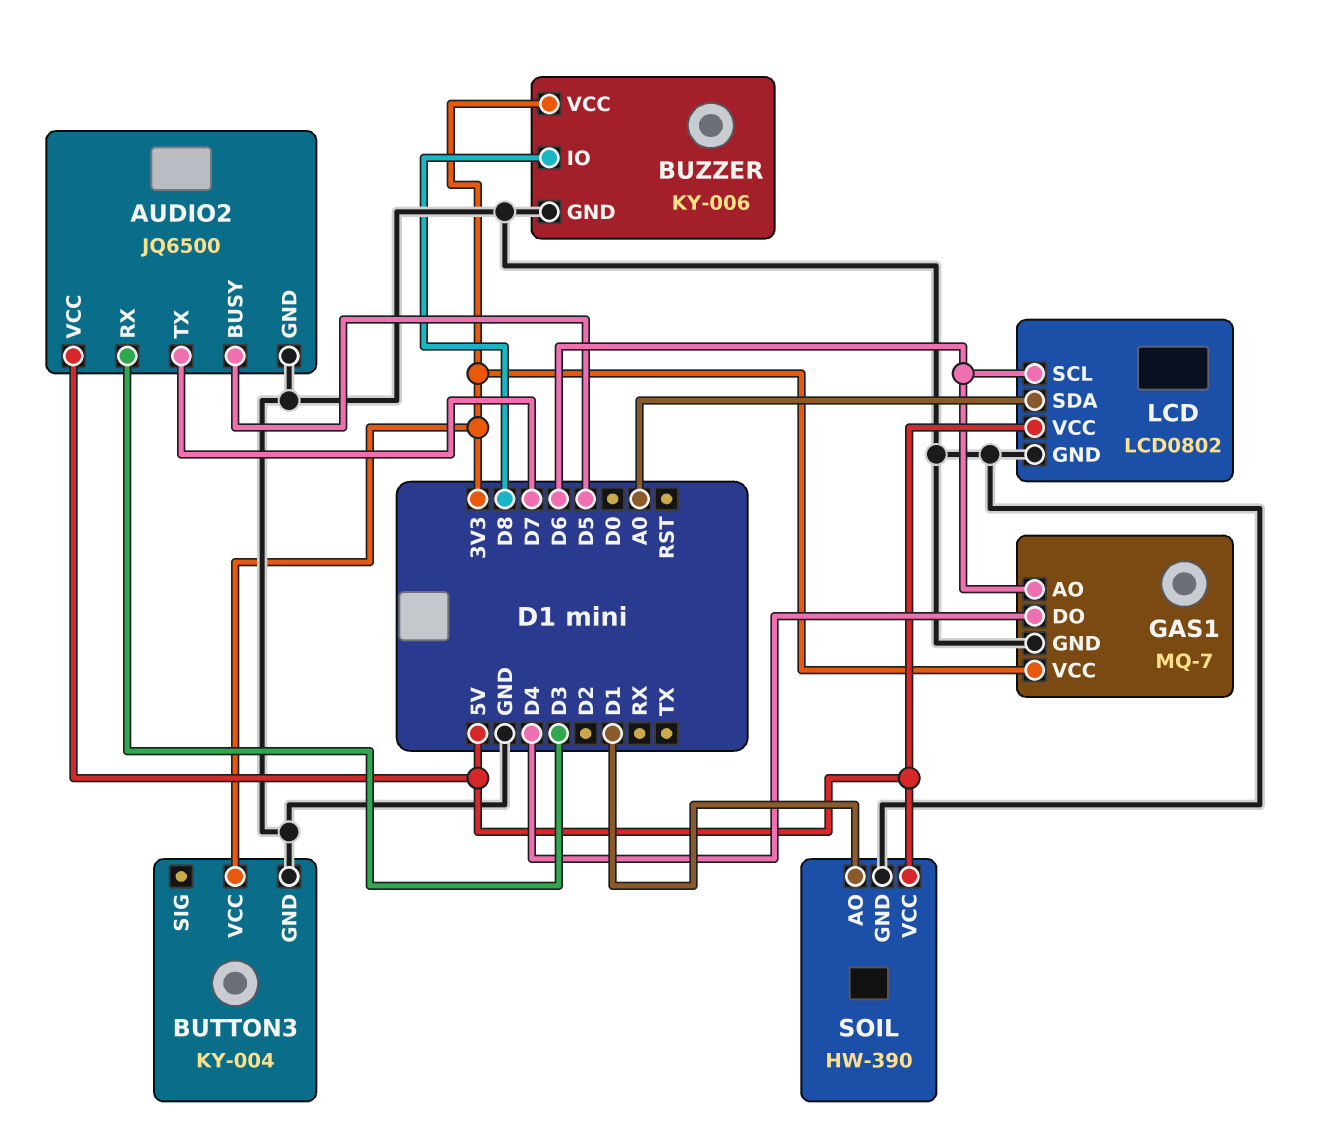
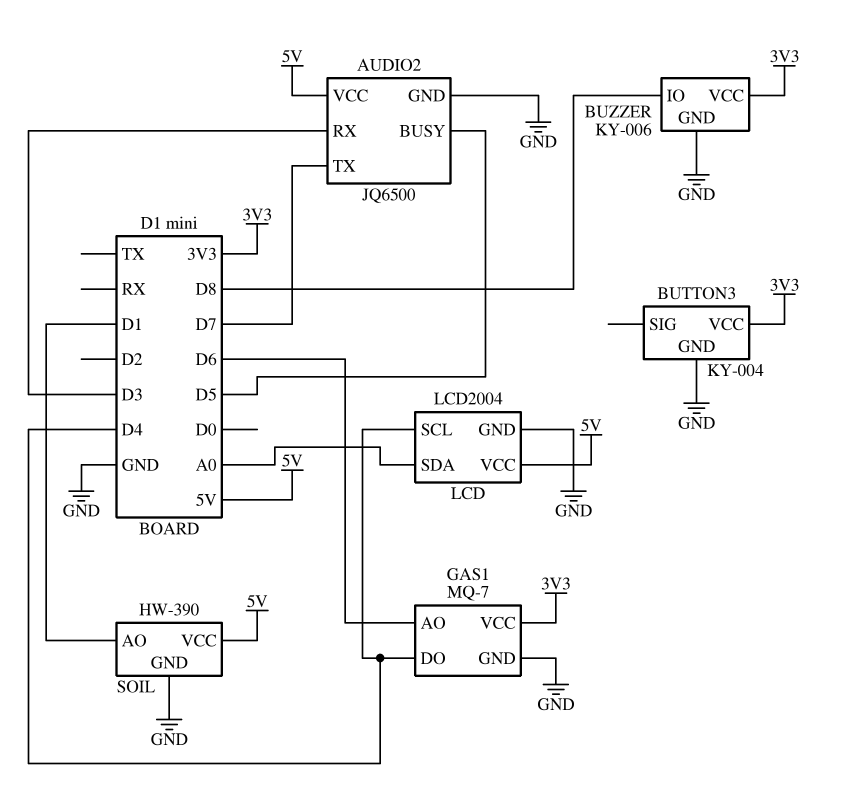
LCD: LCD0802 -> LCD2004
LCD pin SCL: D6 -> D4

